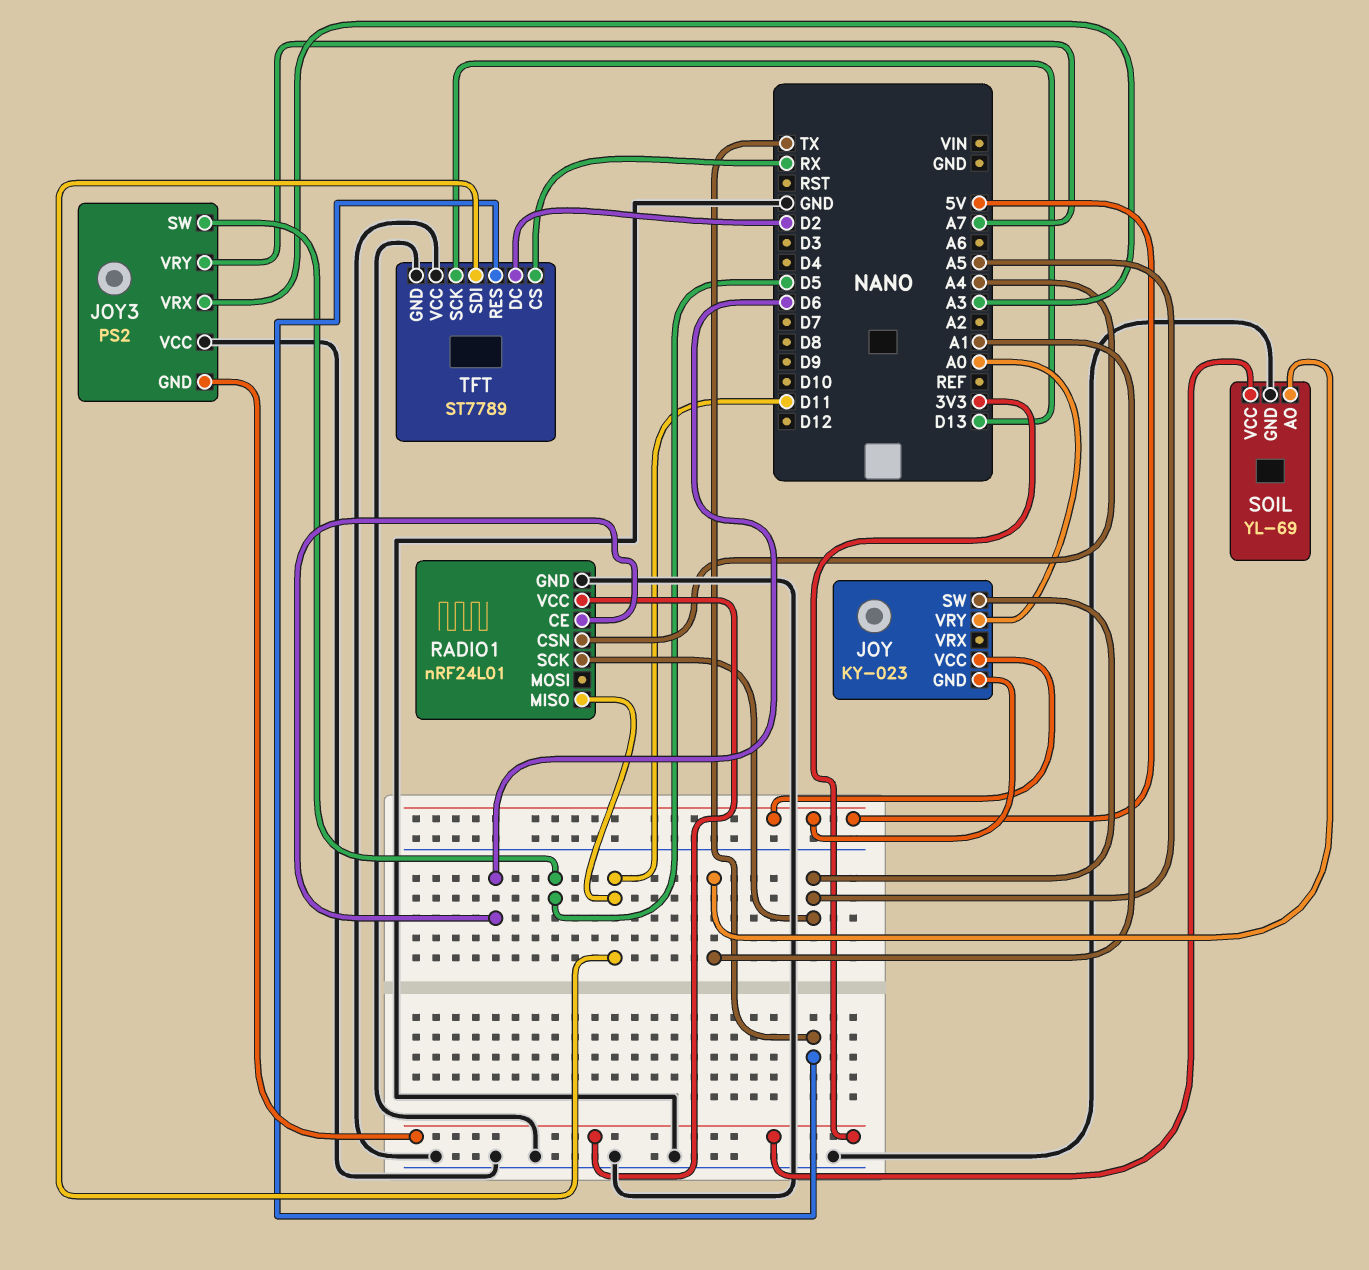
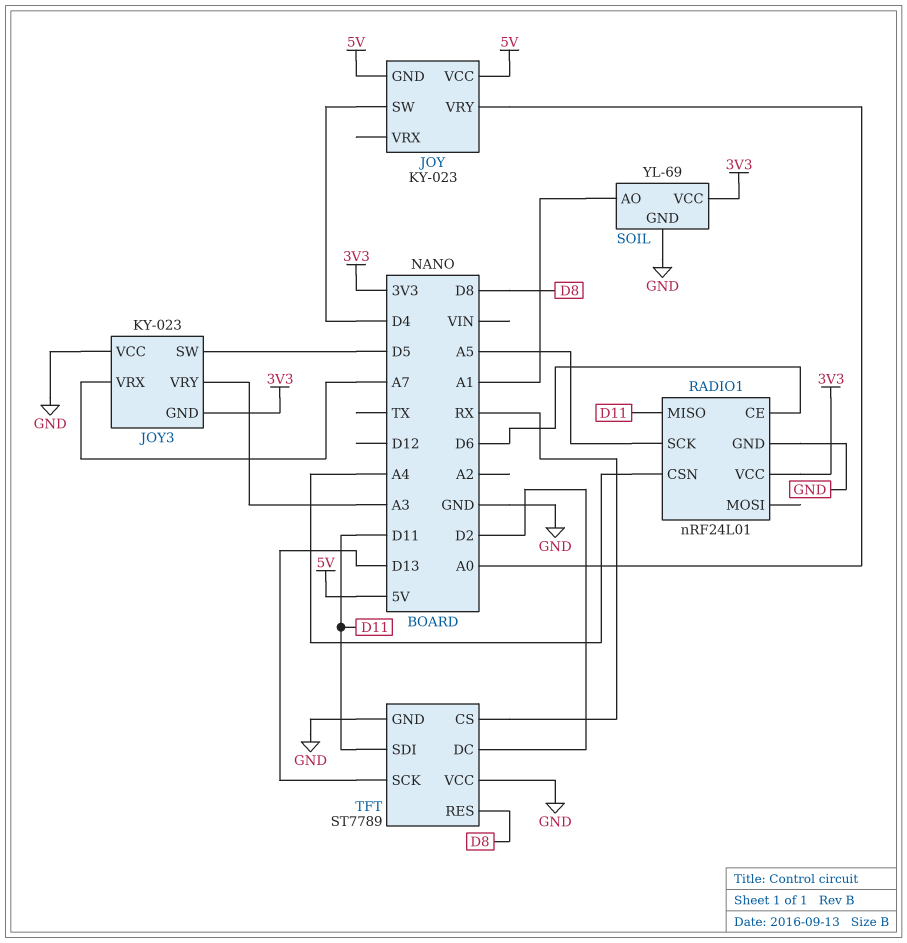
JOY pin SW: A5 -> D4
JOY3: PS2 -> KY-023
JOY3 pin VRX: A3 -> A7
JOY3 pin VRY: A7 -> A3
TFT pin RES: TX -> D8

